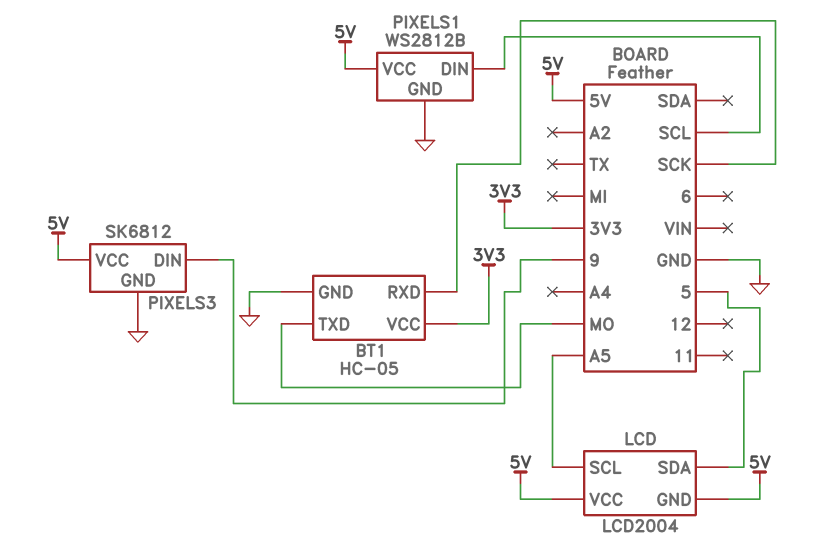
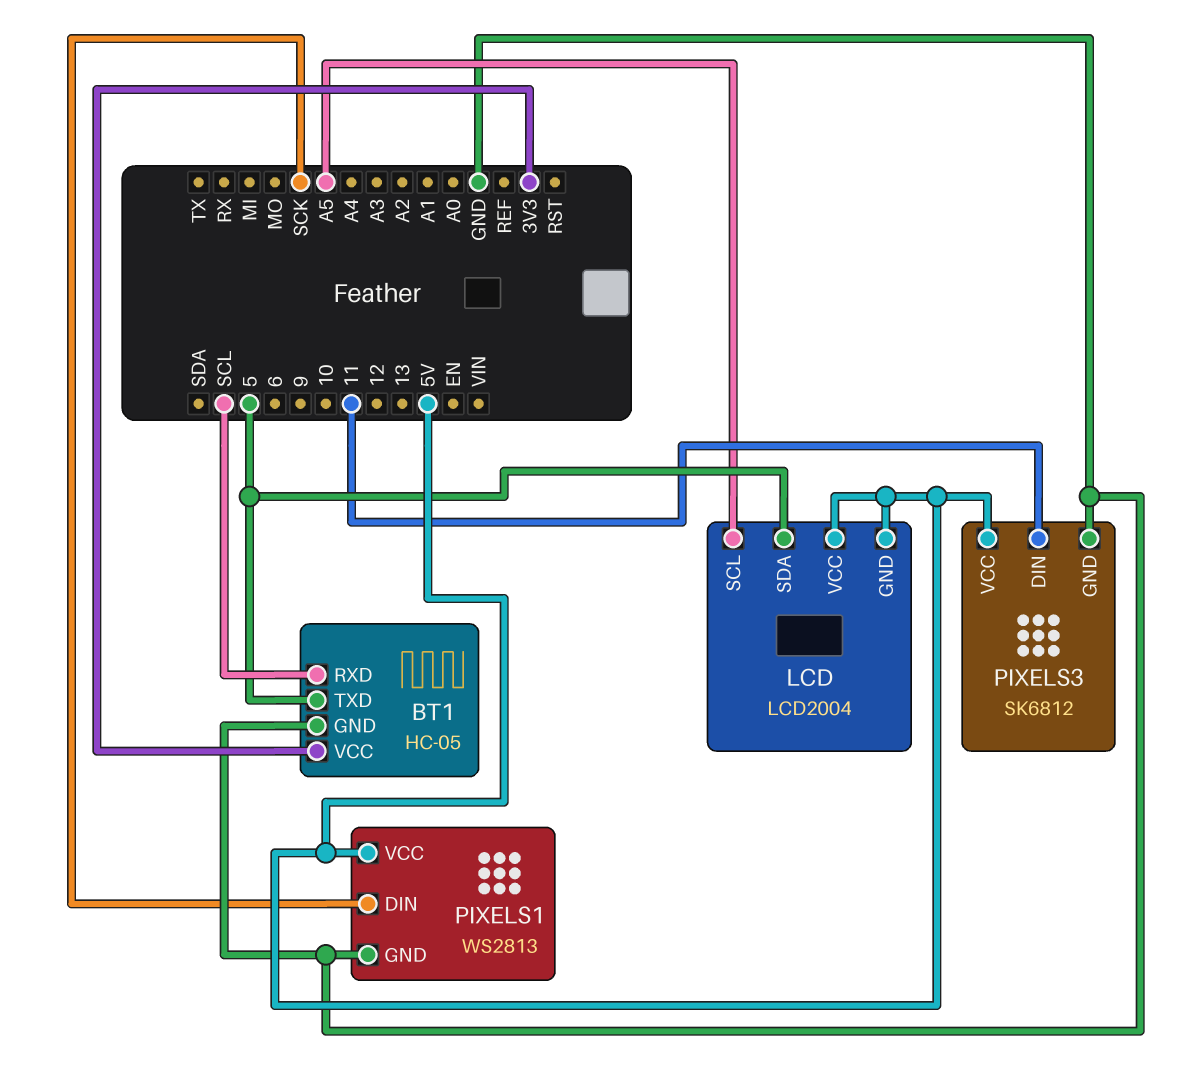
BT1 pin RXD: SCK -> SCL
BT1 pin TXD: MO -> 5
PIXELS1: WS2812B -> WS2813
PIXELS1 pin DIN: SCL -> SCK
PIXELS3 pin DIN: 9 -> 11

